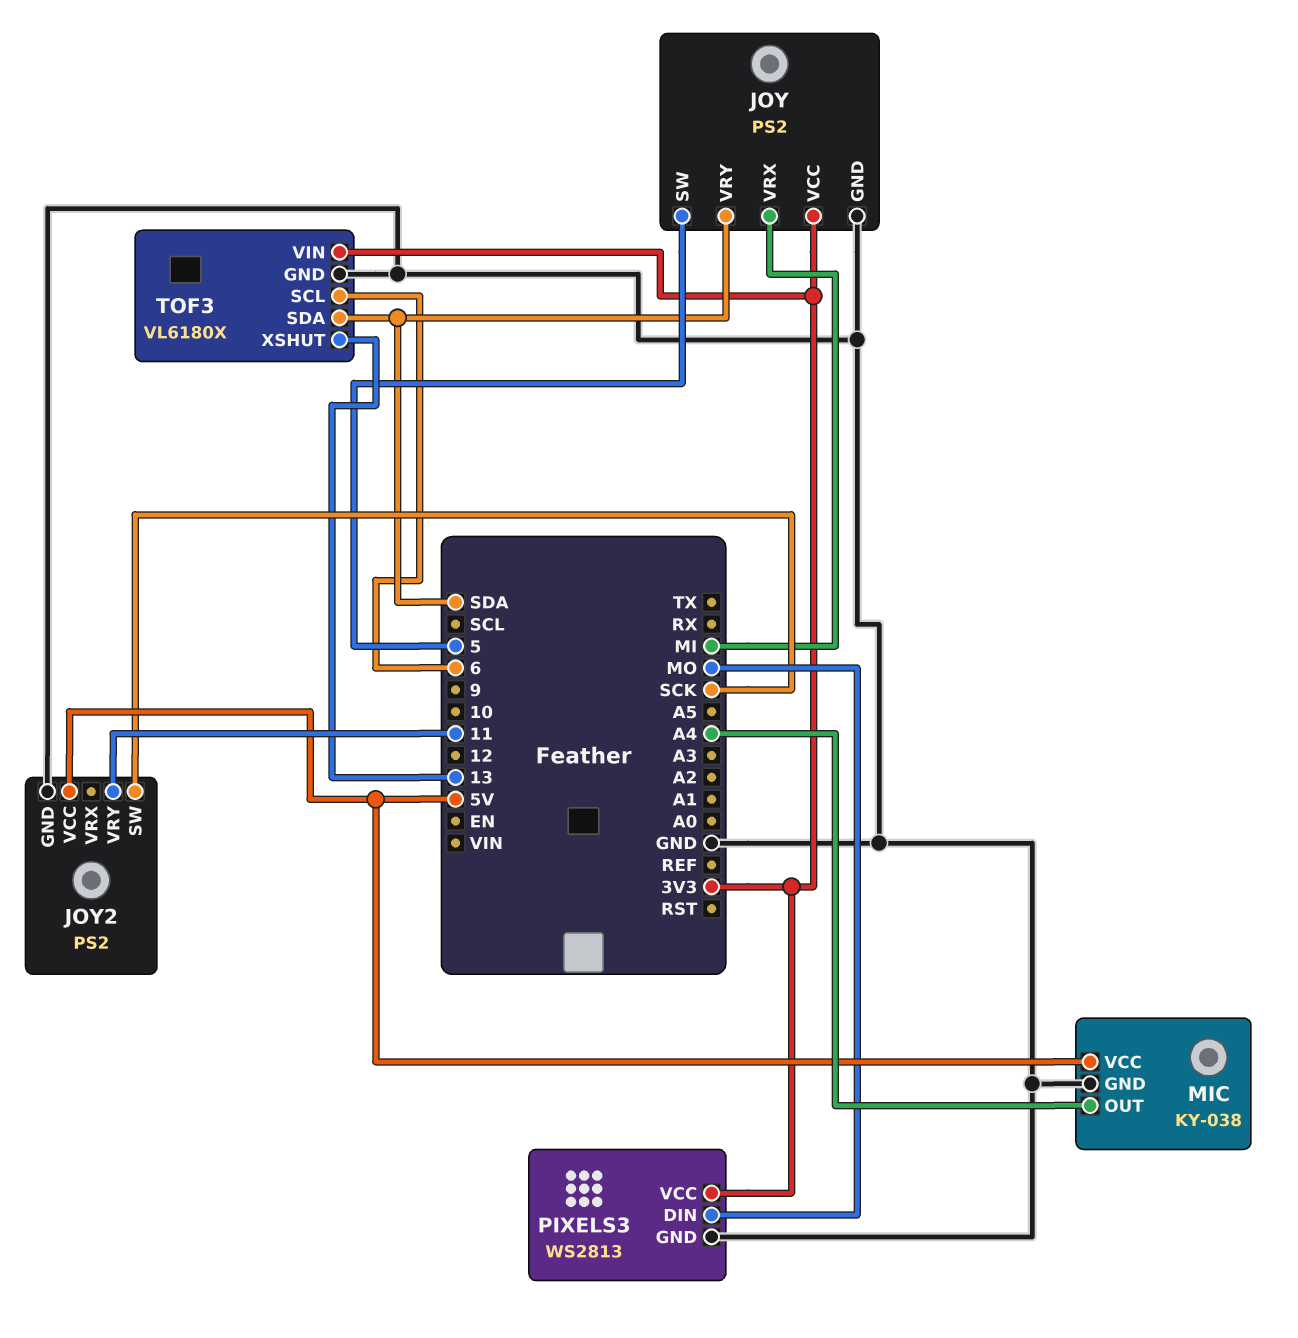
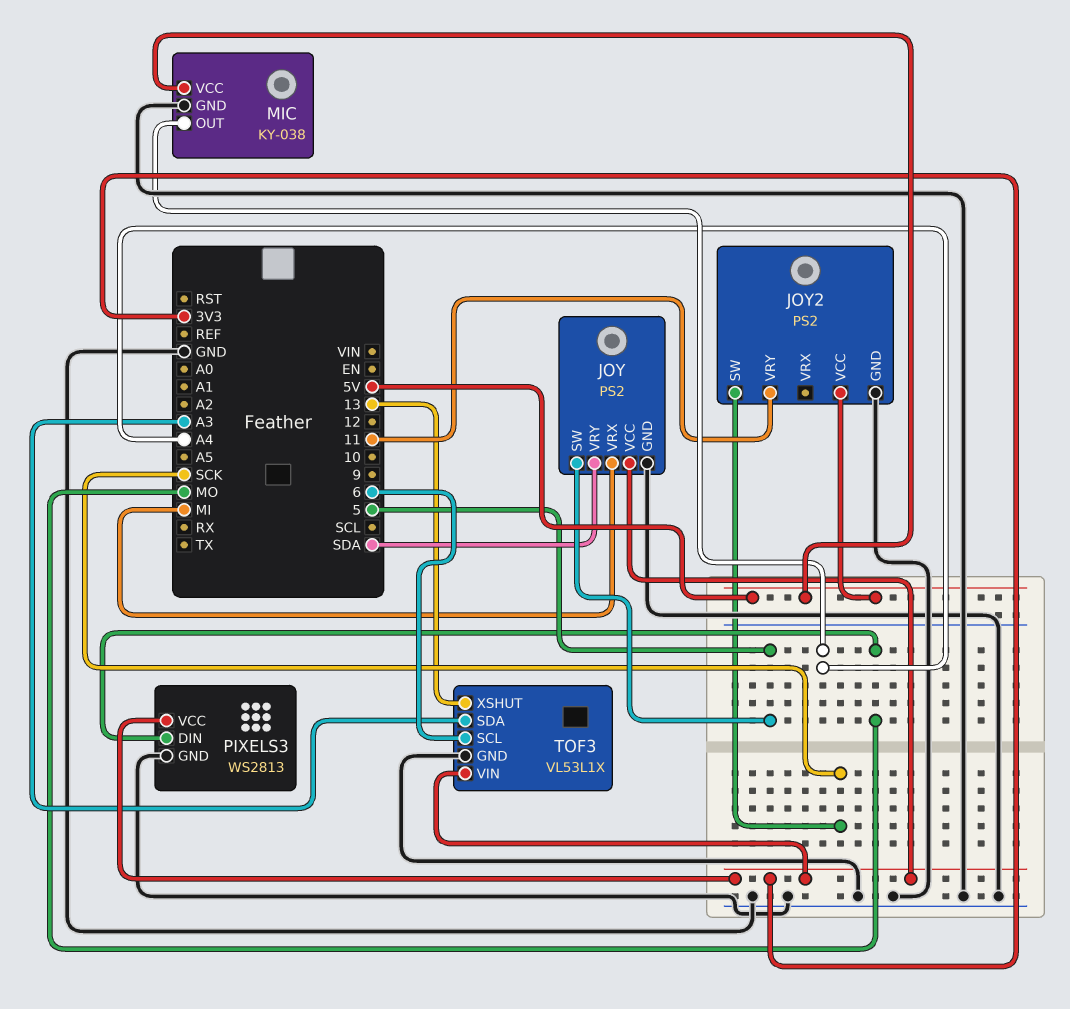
TOF3: VL6180X -> VL53L1X
TOF3 pin SDA: SDA -> A3

